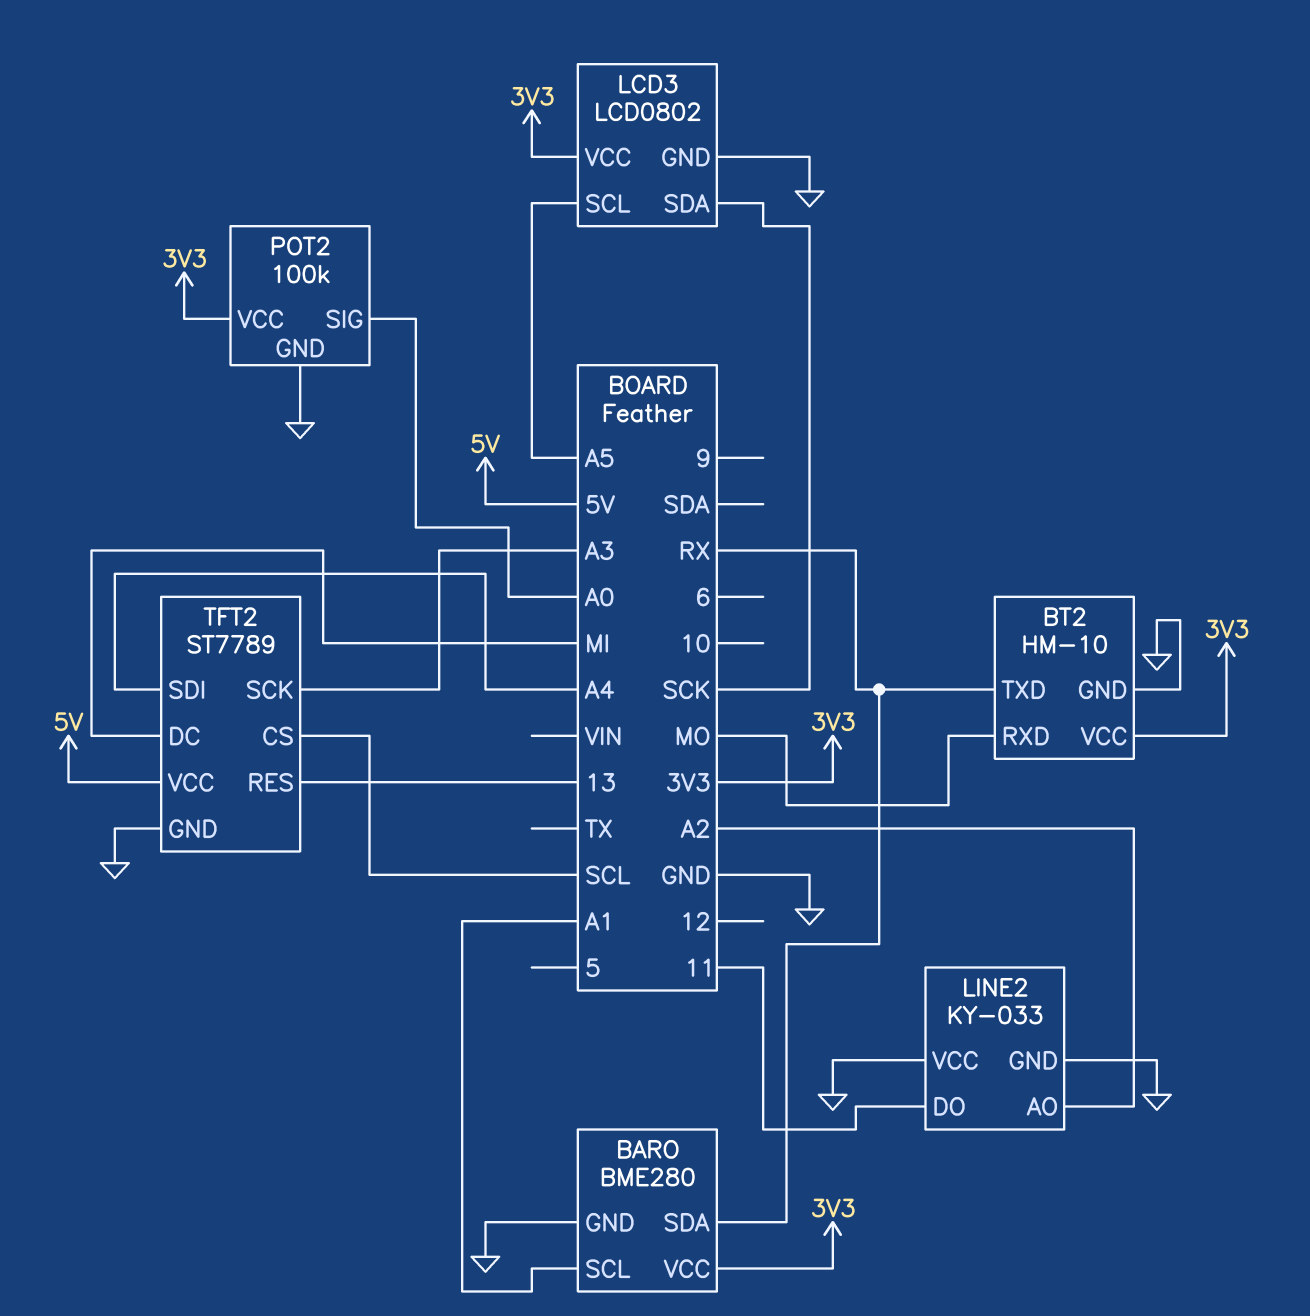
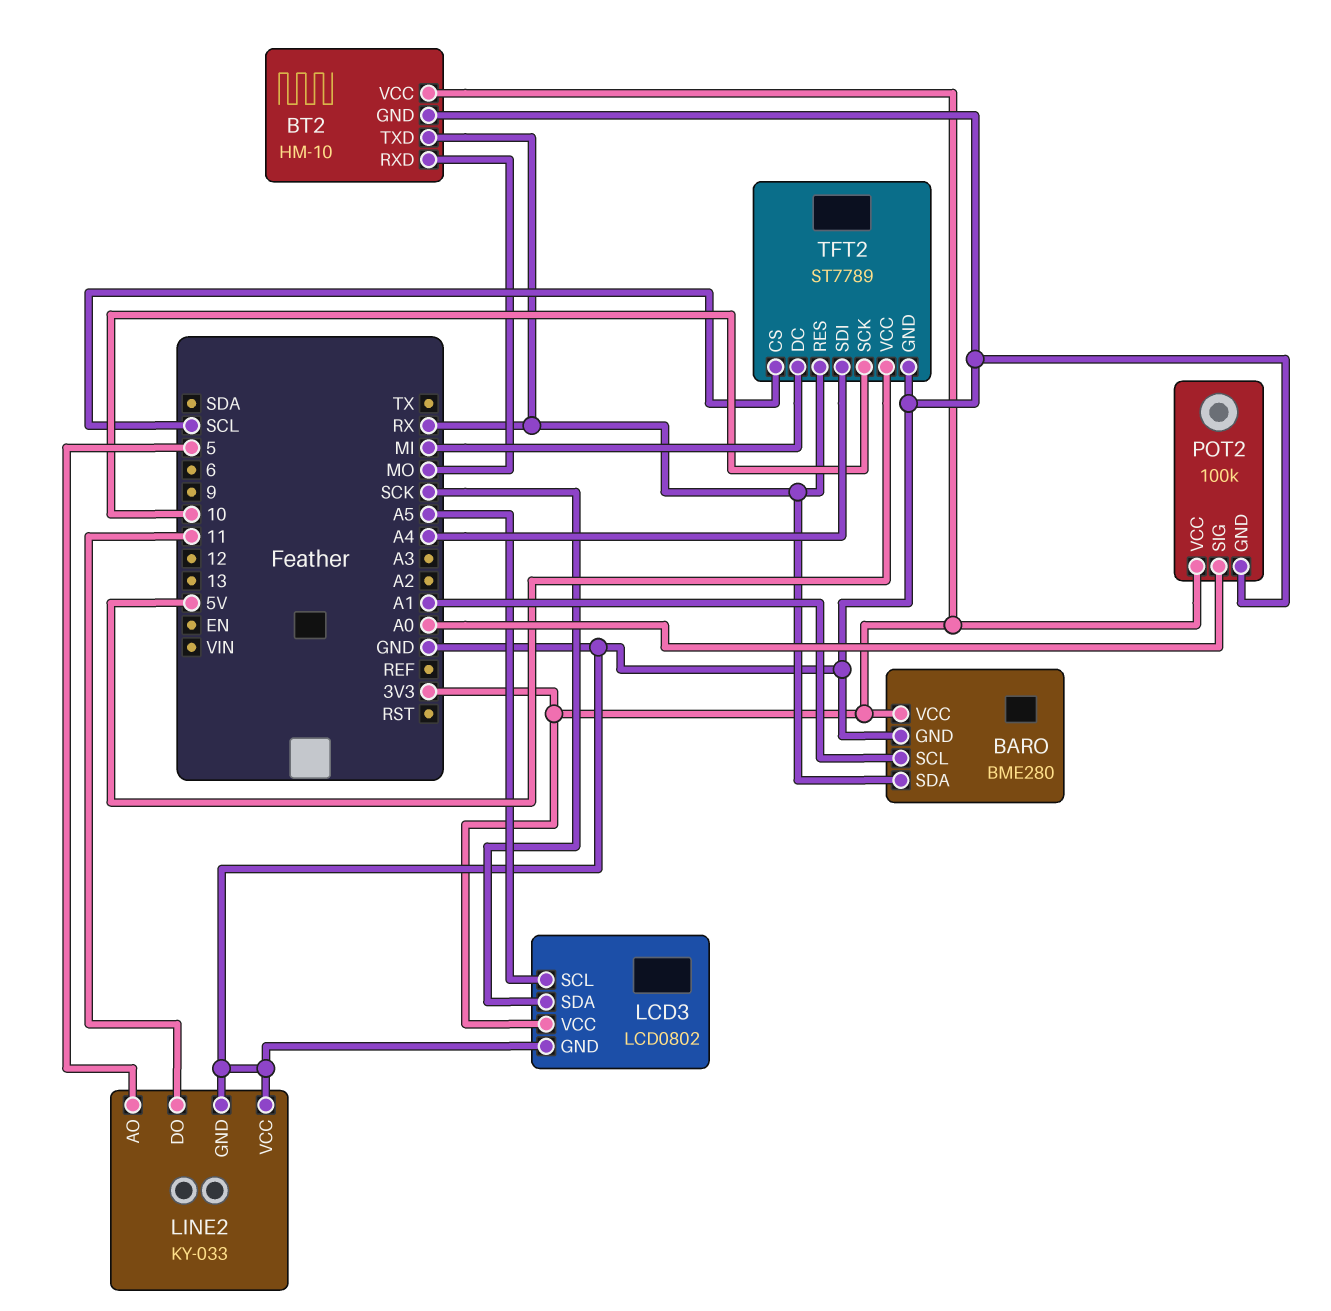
LINE2 pin AO: A2 -> 5
TFT2 pin RES: 13 -> RX
TFT2 pin SCK: A3 -> 10

